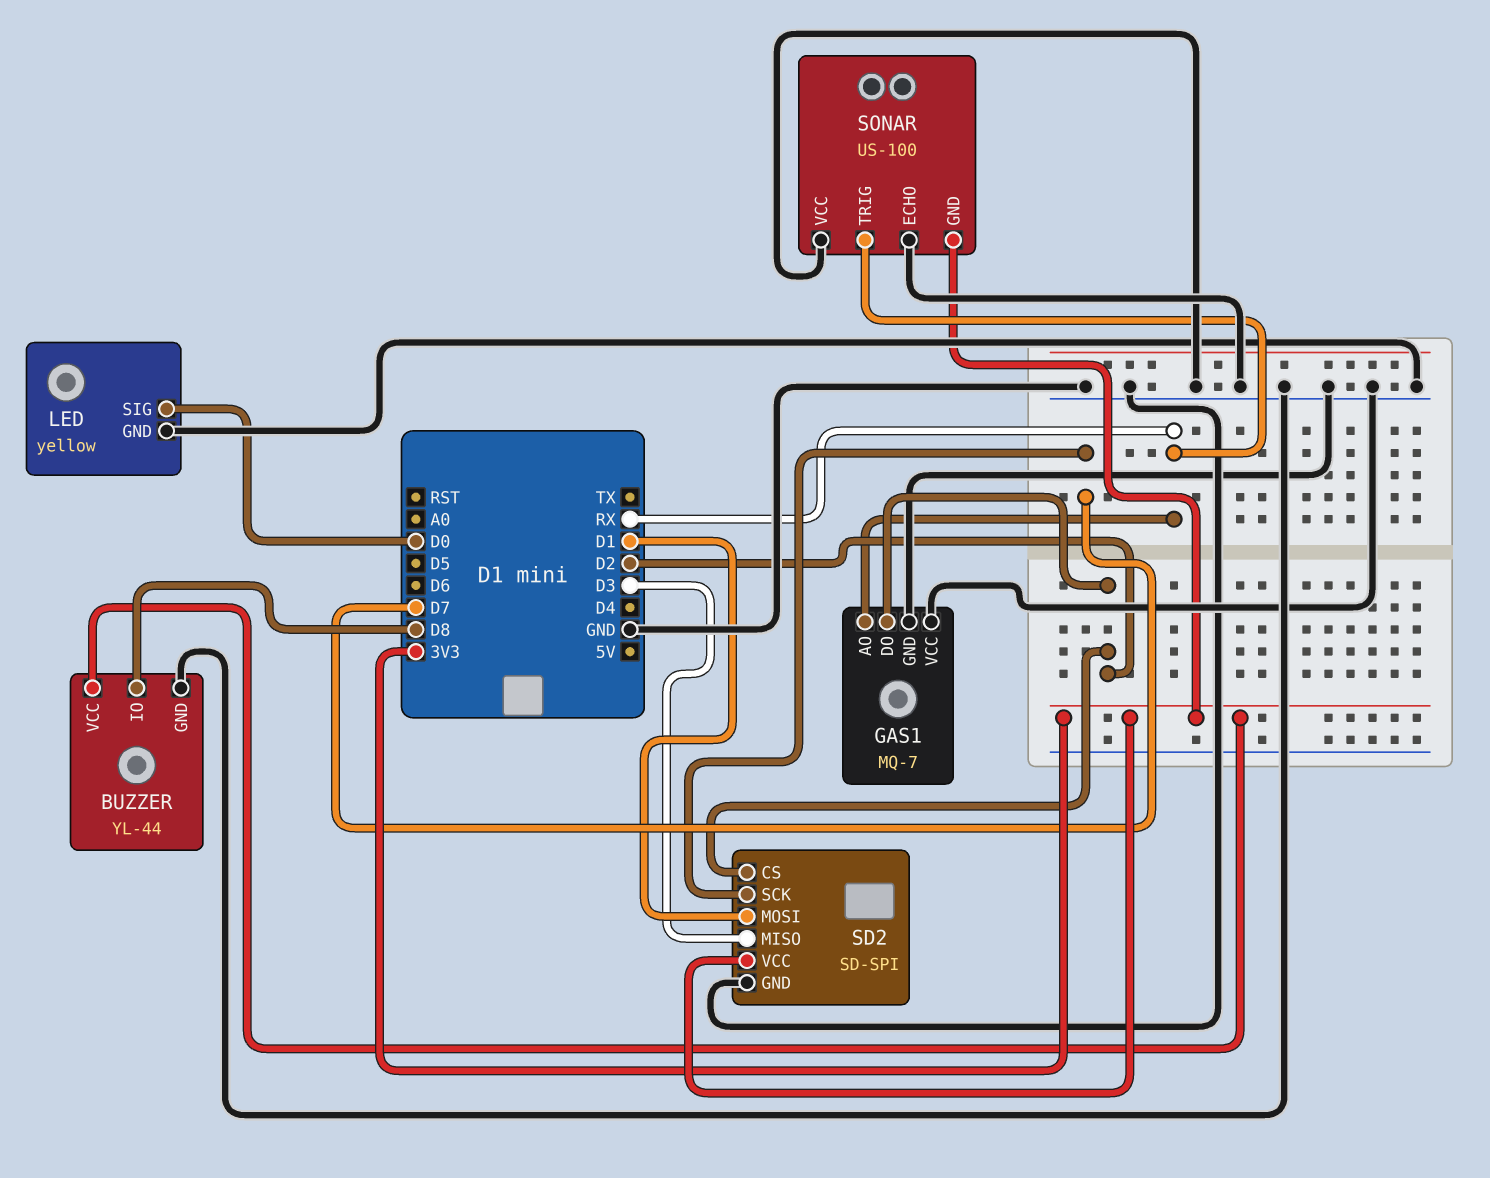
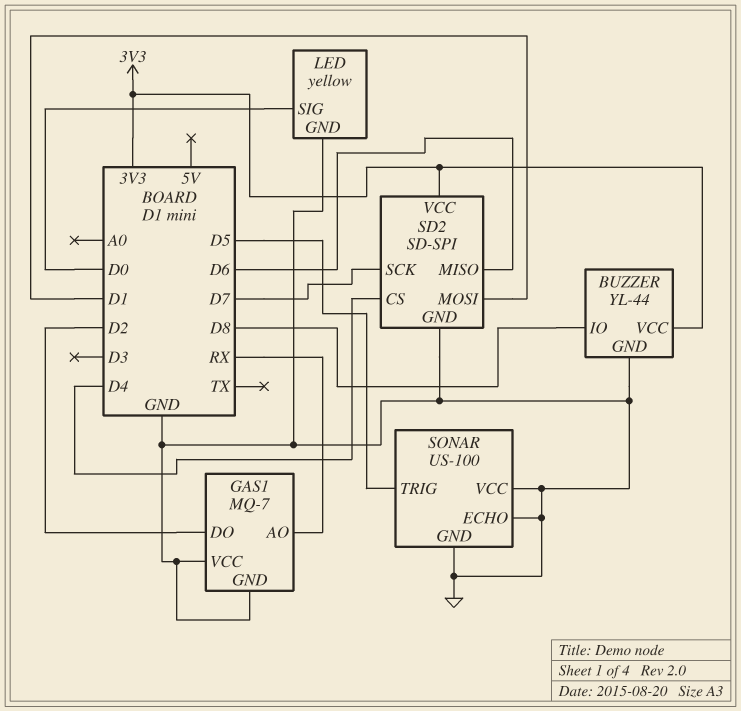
SD2 pin CS: D2 -> D4
SD2 pin MISO: D3 -> D6
SONAR pin GND: 3V3 -> GND
SONAR pin TRIG: RX -> D5

